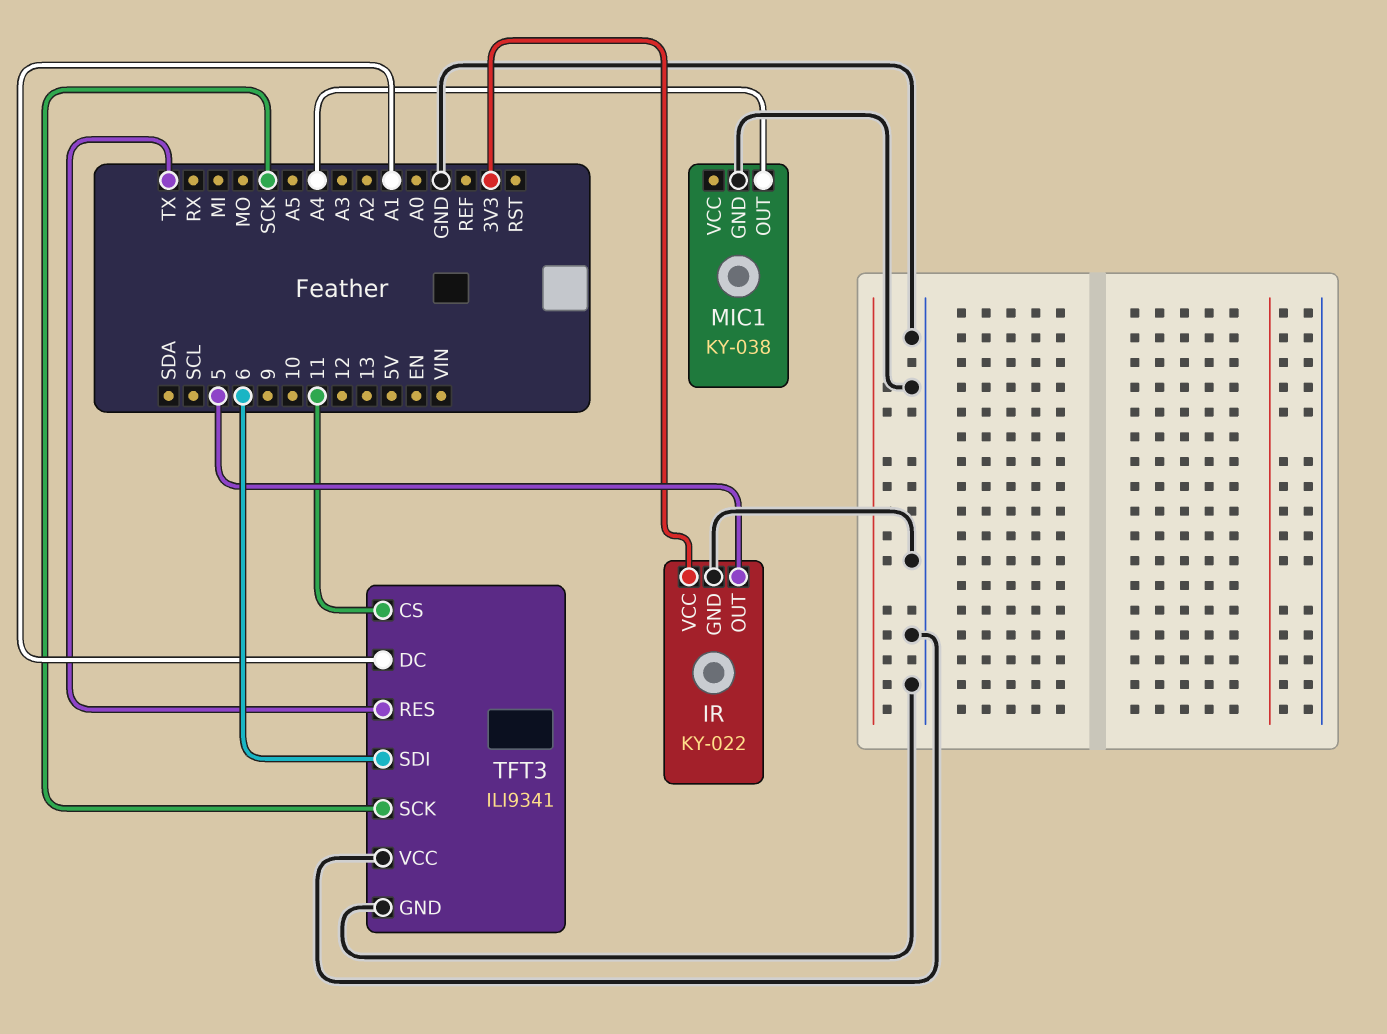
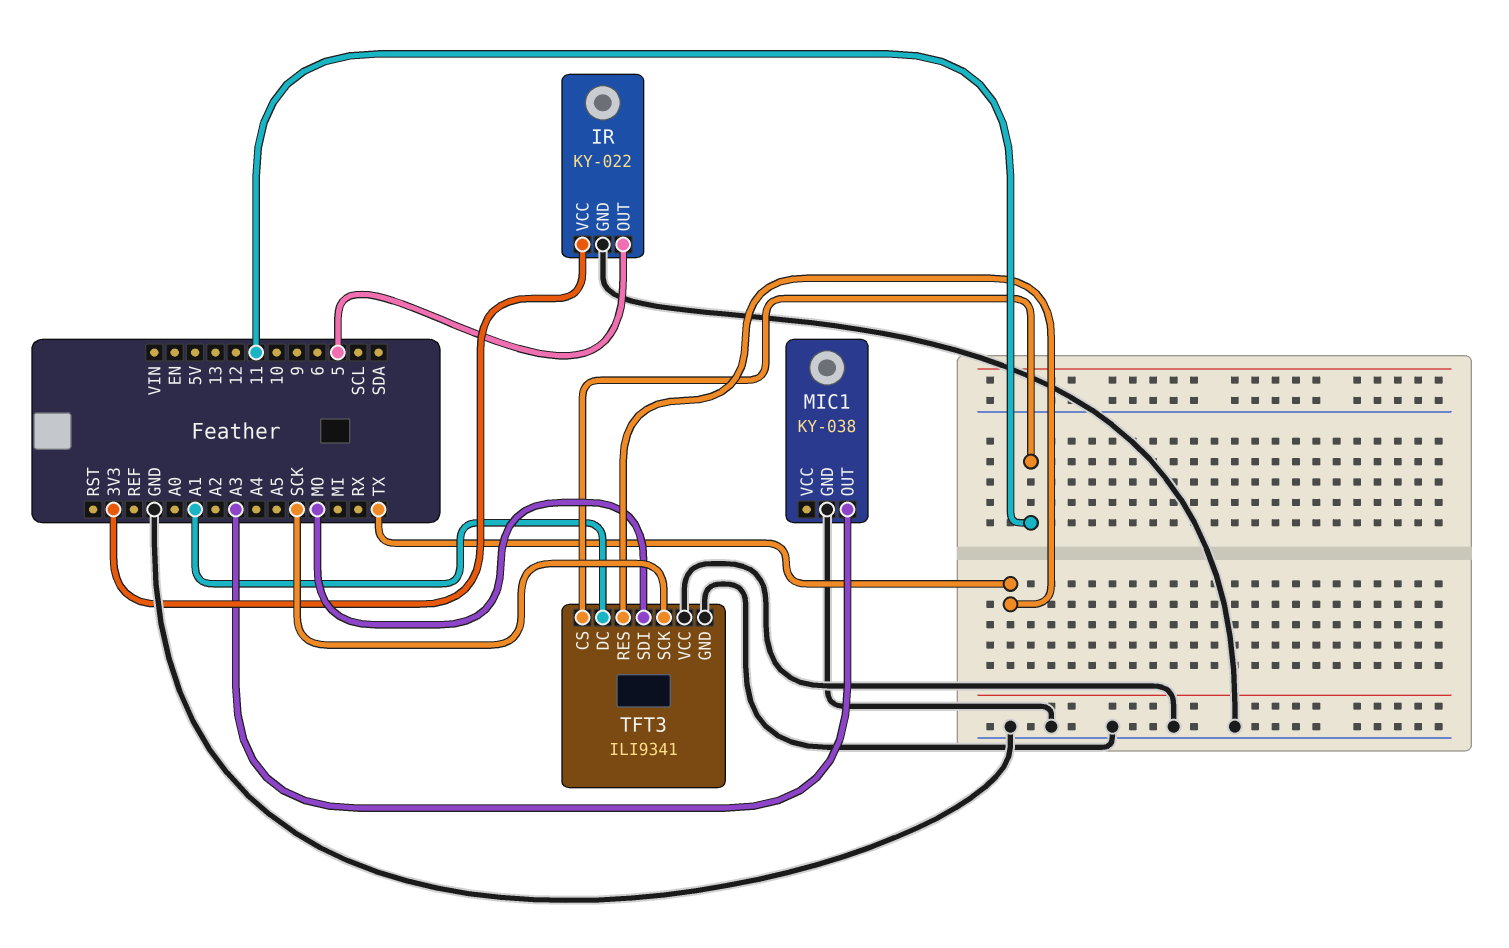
MIC1 pin OUT: A4 -> A3
TFT3 pin SDI: 6 -> MO

